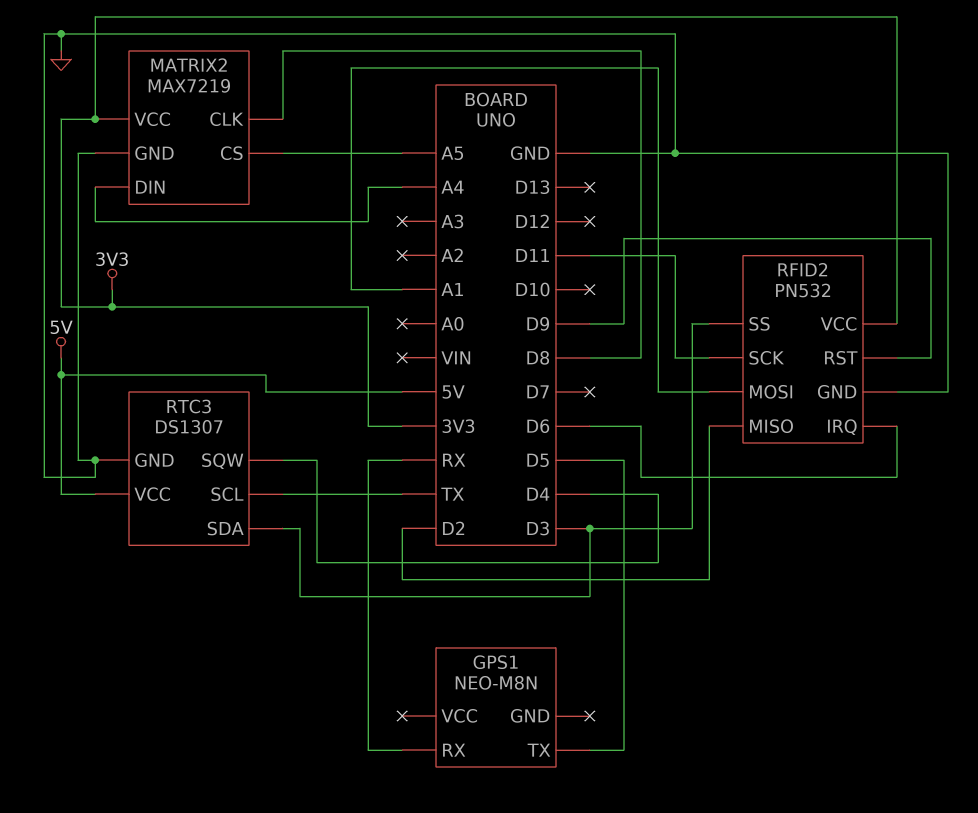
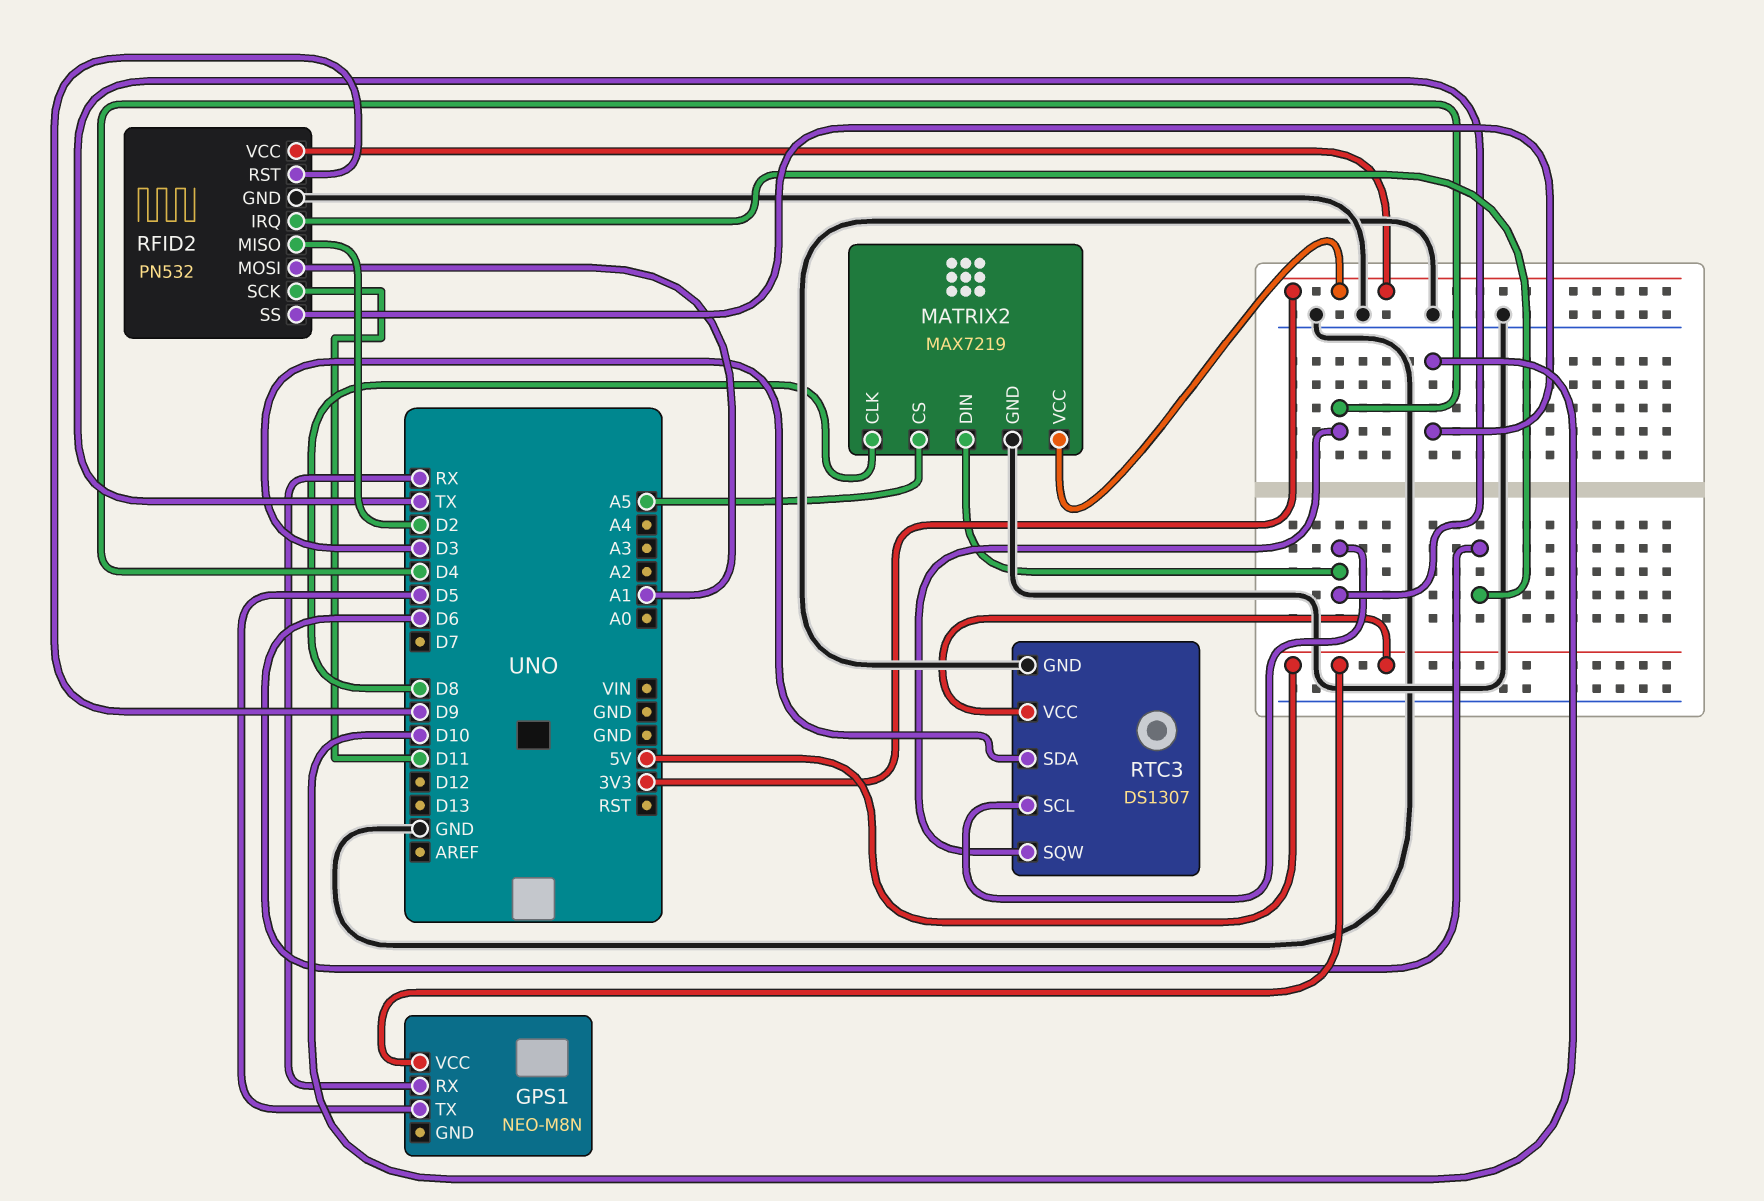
GPS1 pin VCC: none -> 5V
MATRIX2 pin DIN: A4 -> TX
RFID2 pin SS: D3 -> D10

